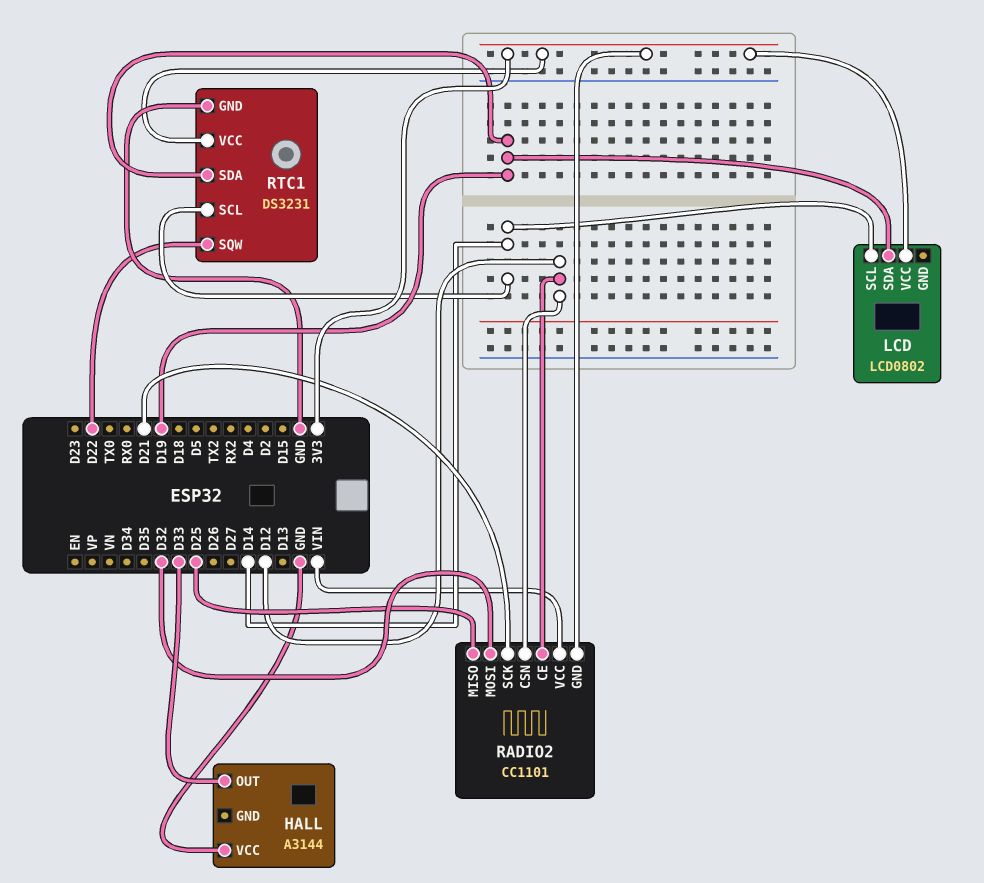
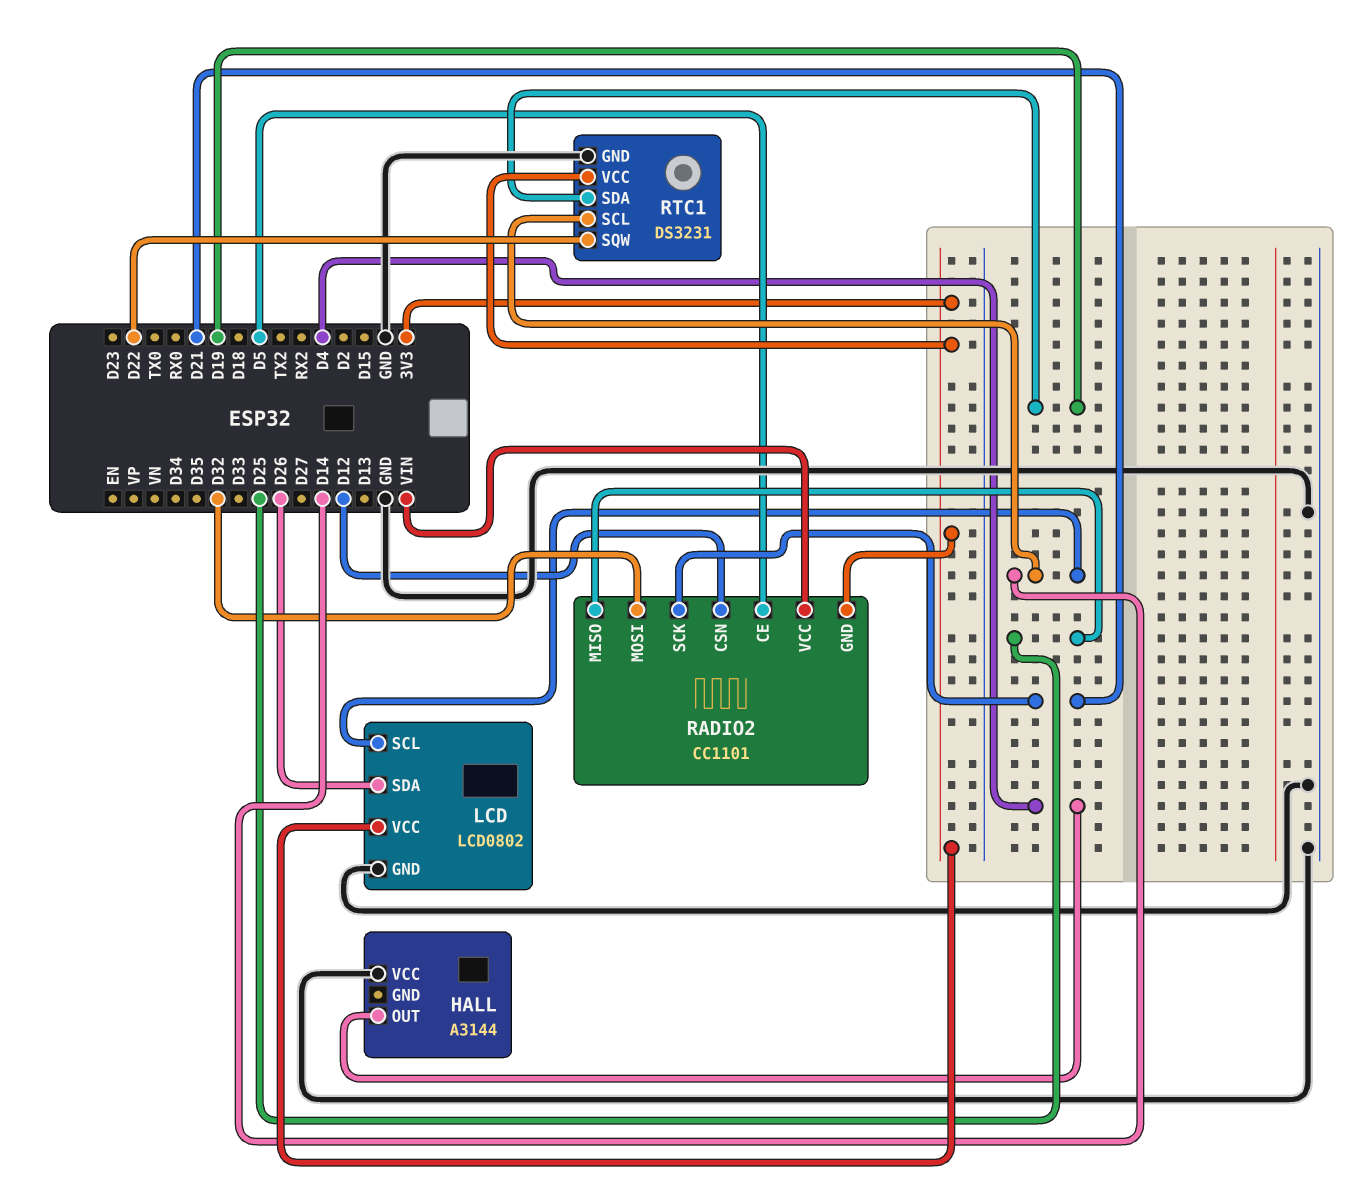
HALL pin OUT: D33 -> D4
LCD pin GND: none -> GND
LCD pin SDA: D19 -> D26
RADIO2 pin CE: D12 -> D5

